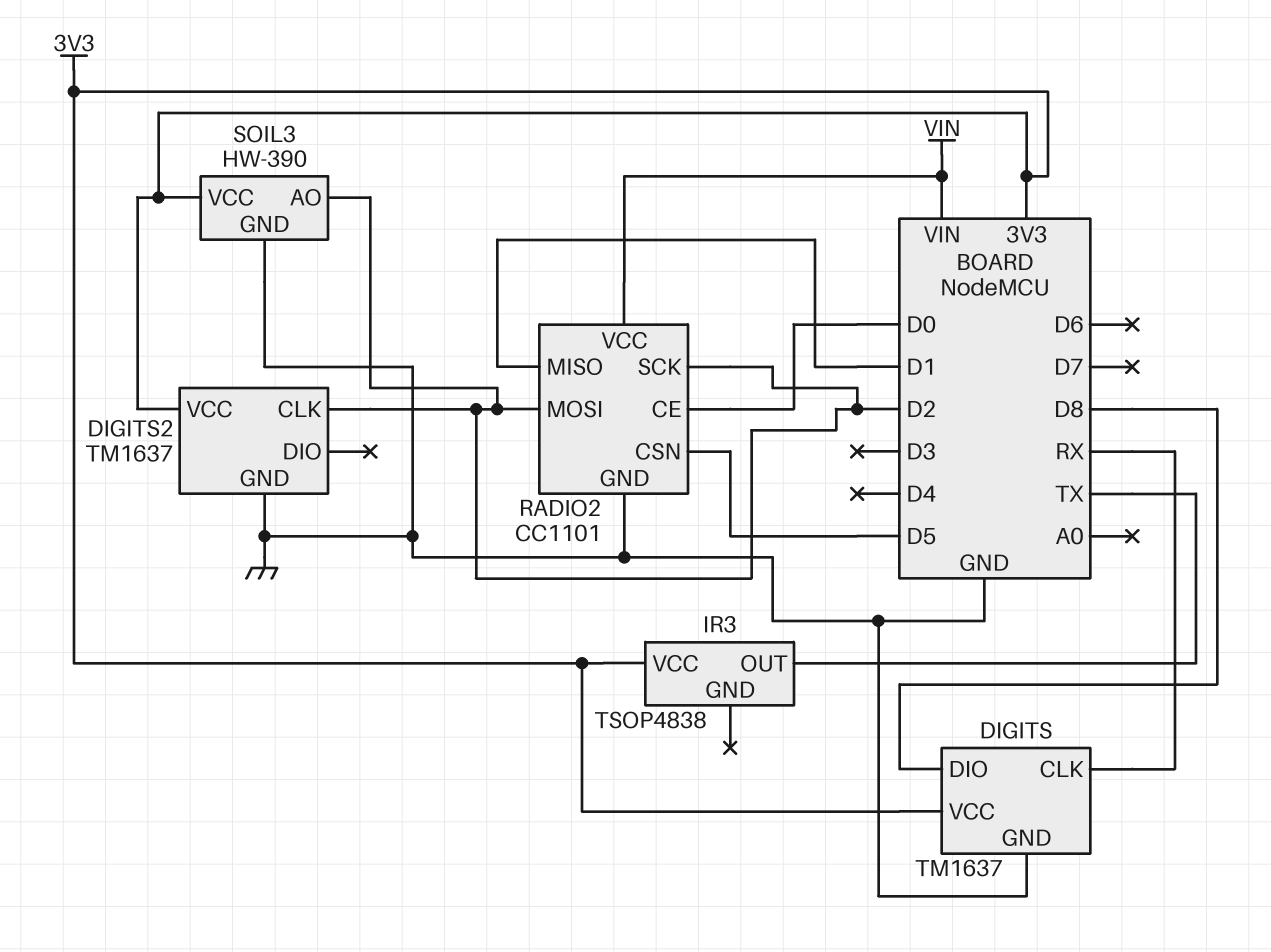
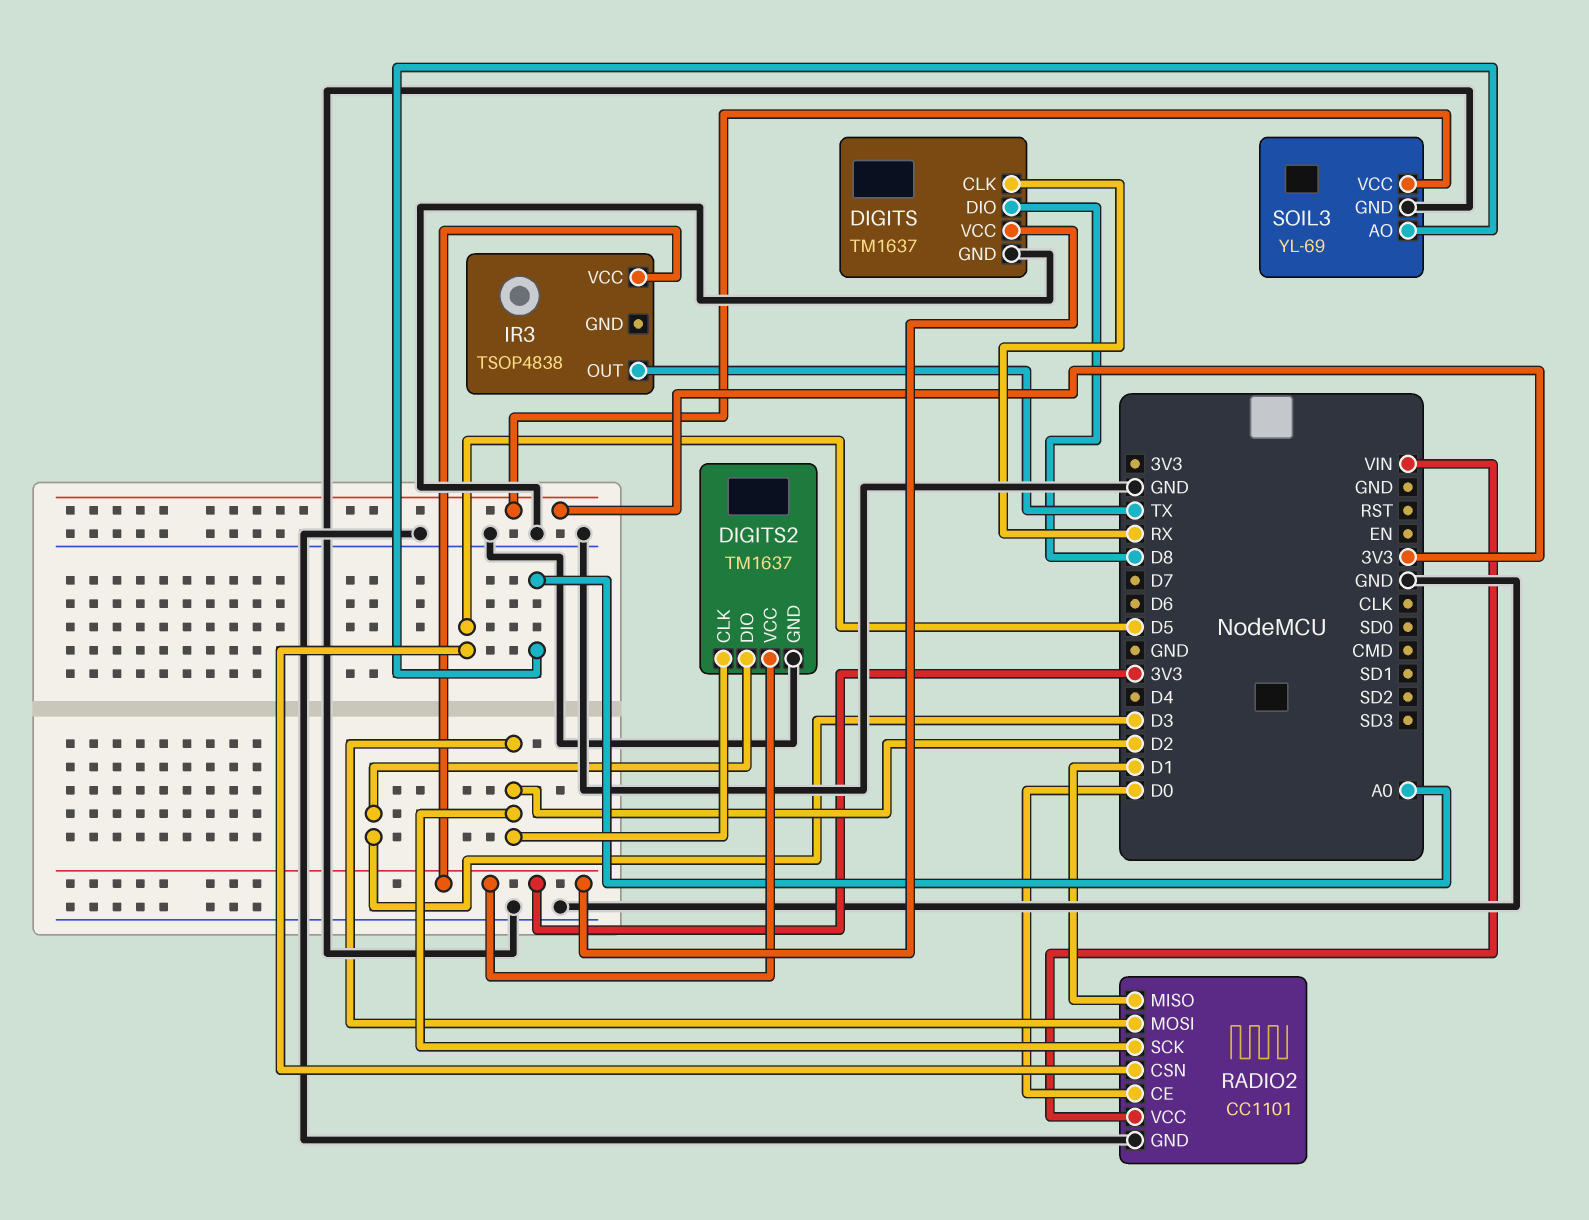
DIGITS2 pin DIO: none -> D3
SOIL3: HW-390 -> YL-69
SOIL3 pin AO: D2 -> A0

